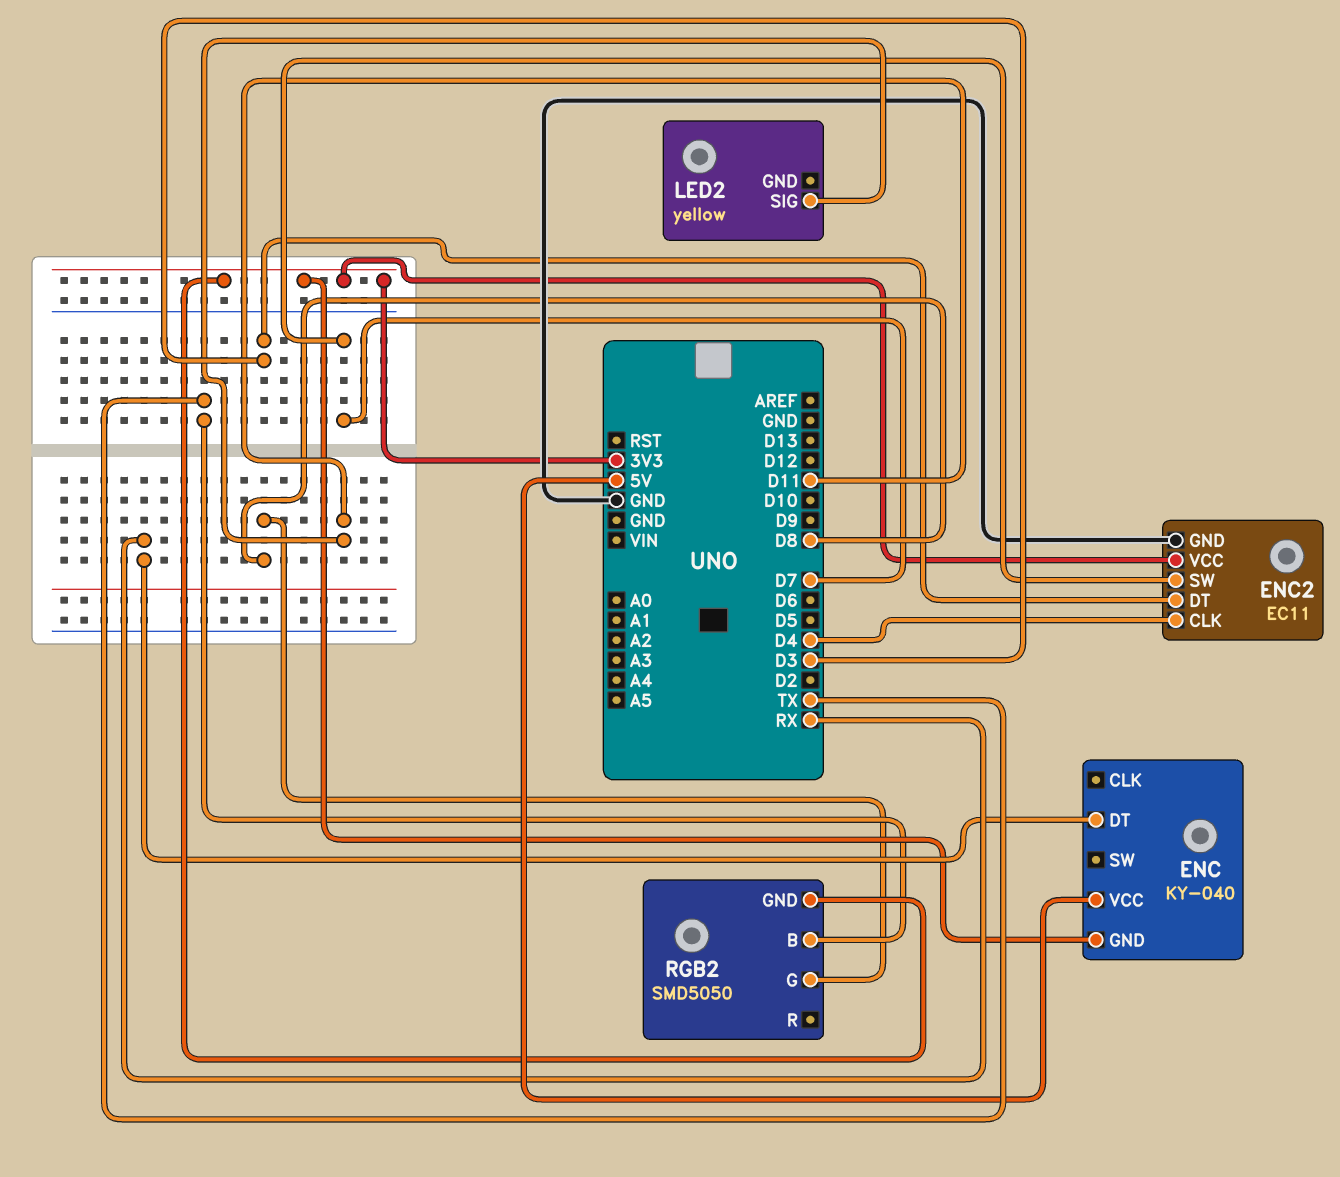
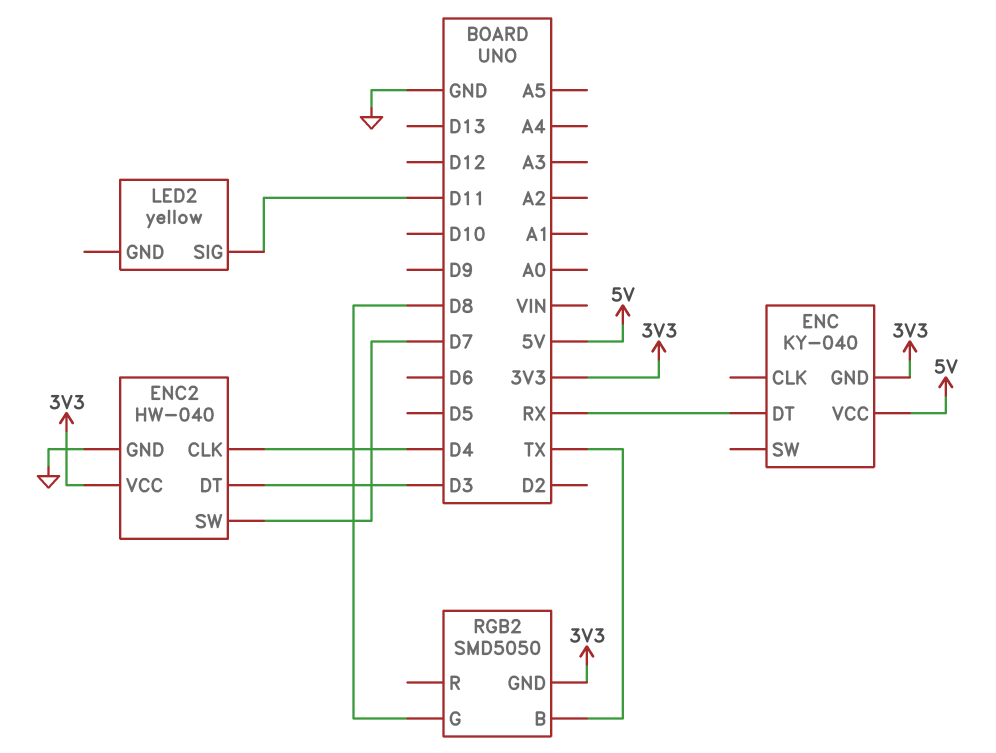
ENC2: EC11 -> HW-040

